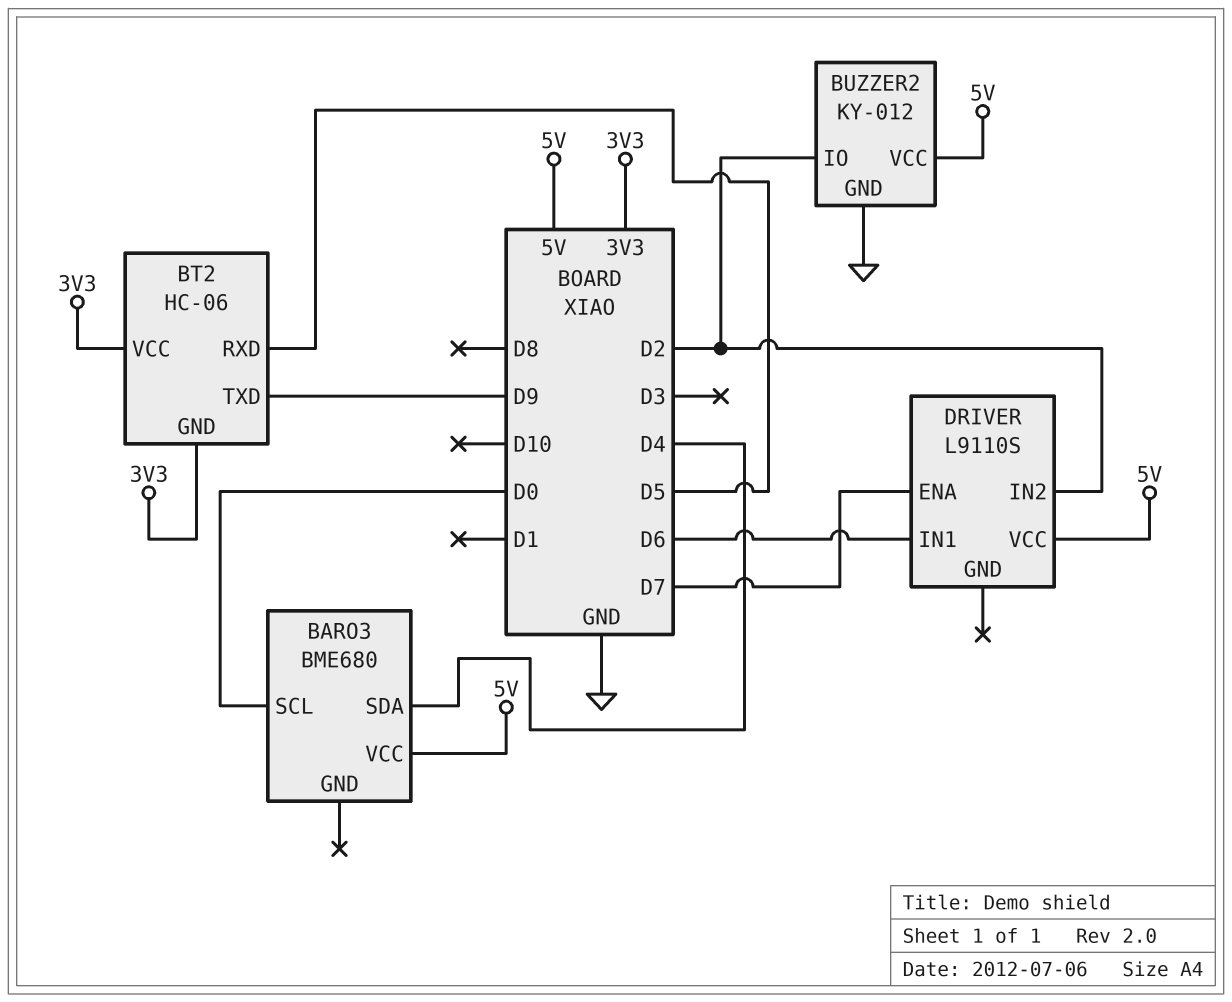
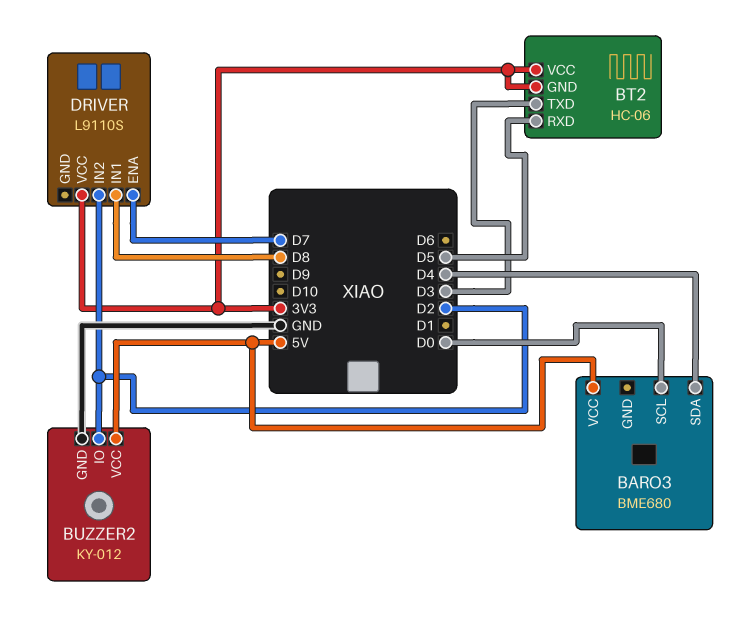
BT2 pin TXD: D9 -> D3
DRIVER pin IN1: D6 -> D8
DRIVER pin VCC: 5V -> 3V3

